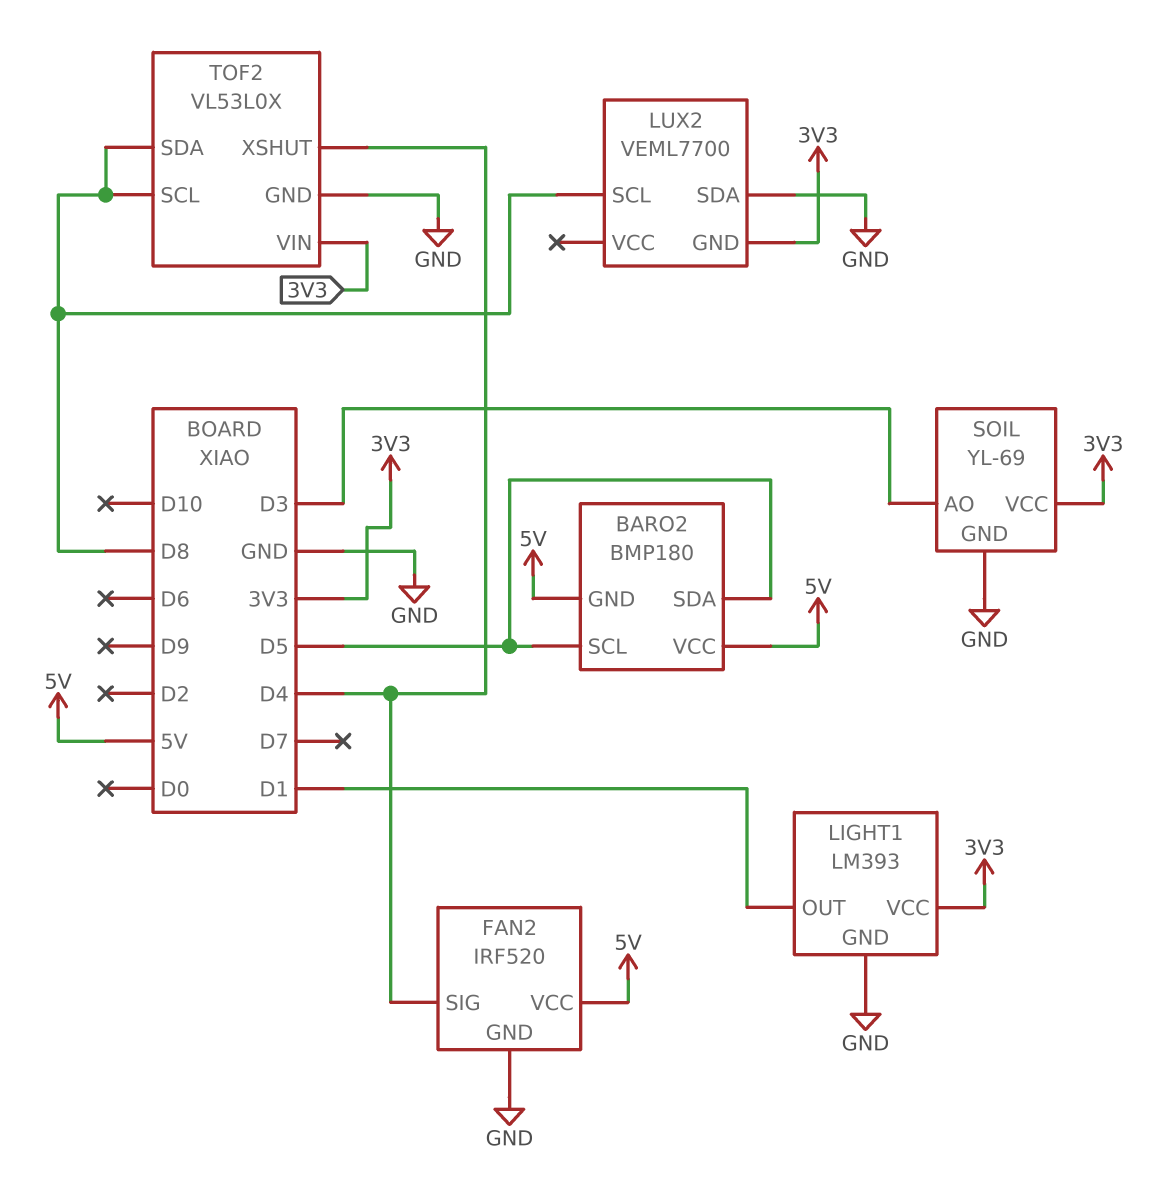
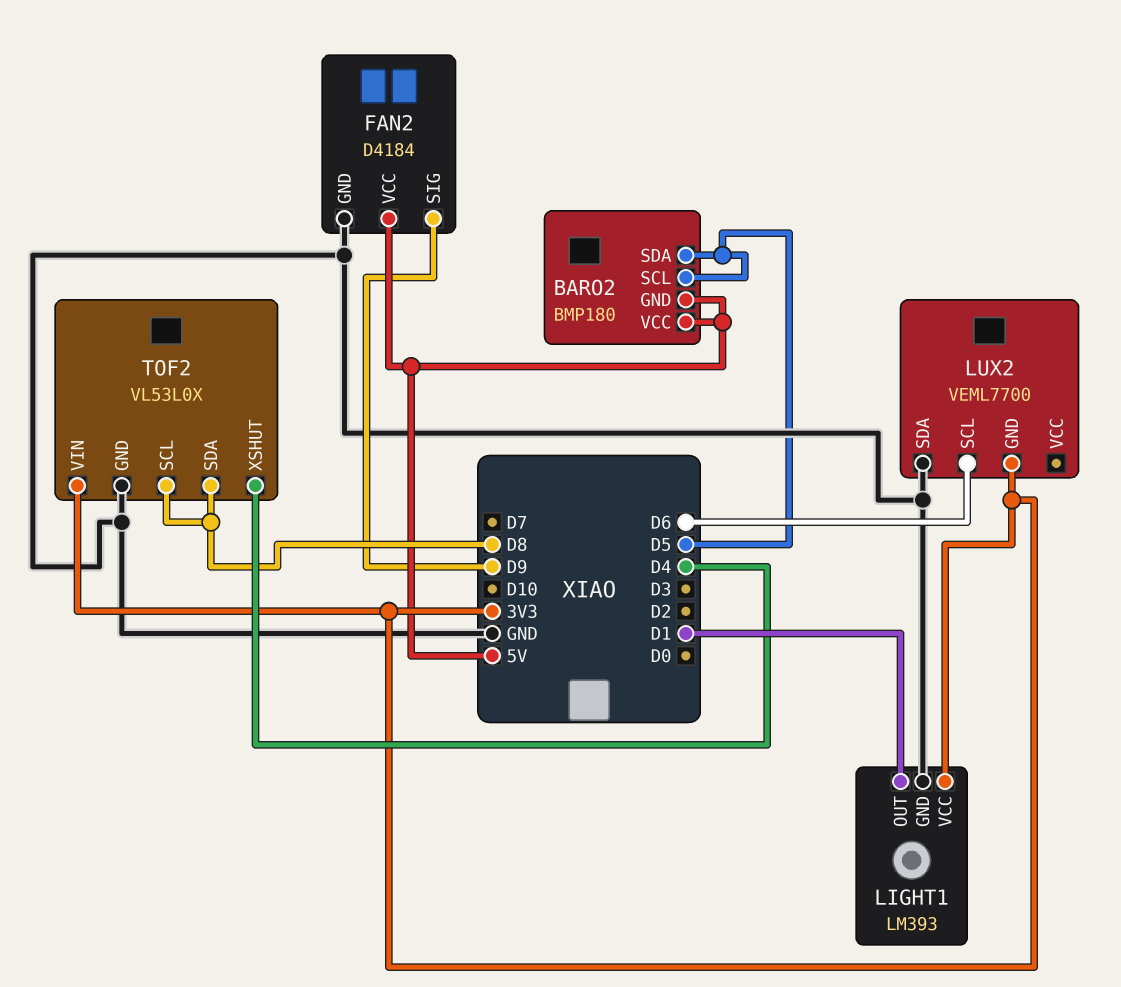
FAN2: IRF520 -> D4184
FAN2 pin SIG: D4 -> D9
LUX2 pin SCL: D8 -> D6
SOIL: YL-69 -> none
SOIL pin AO: D3 -> none
SOIL pin GND: GND -> none
SOIL pin VCC: 3V3 -> none

